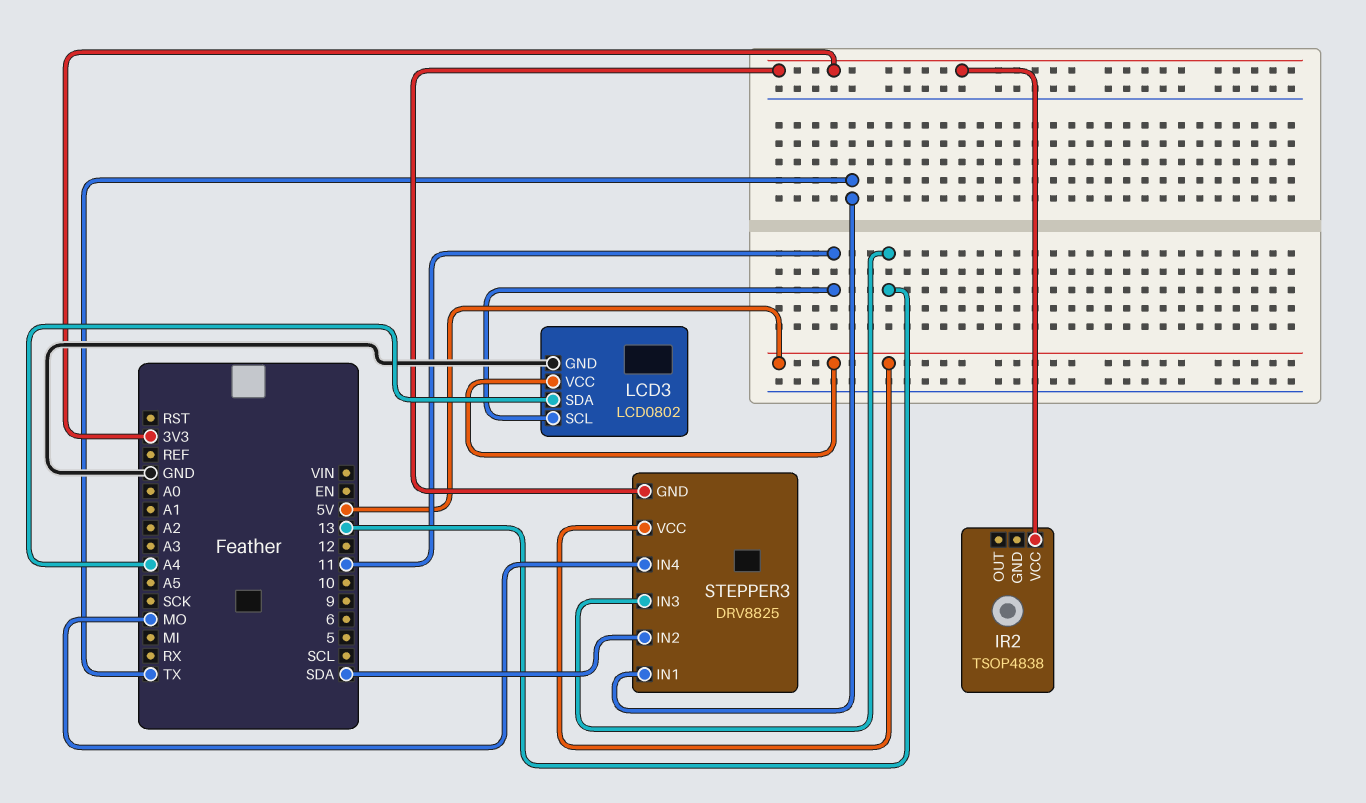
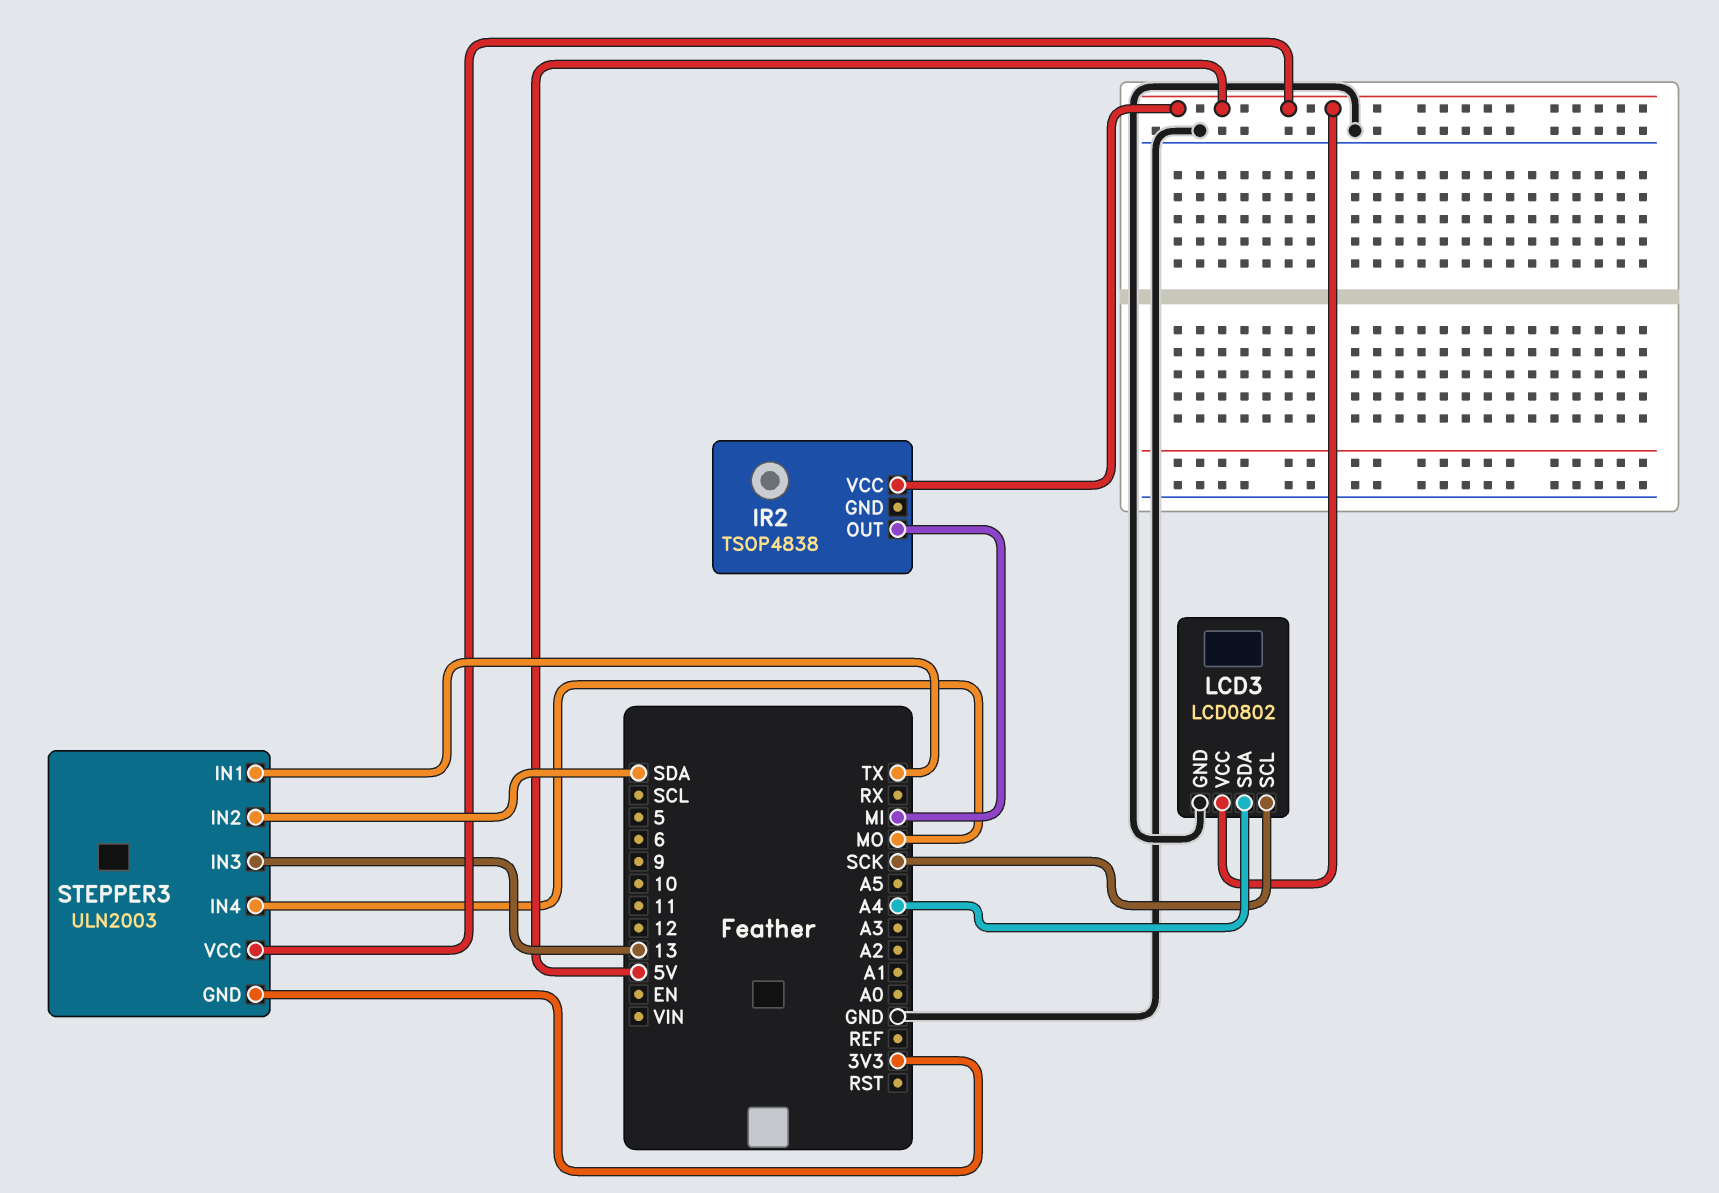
IR2 pin OUT: none -> MI
IR2 pin VCC: 3V3 -> 5V
LCD3 pin SCL: 11 -> SCK
STEPPER3: DRV8825 -> ULN2003

